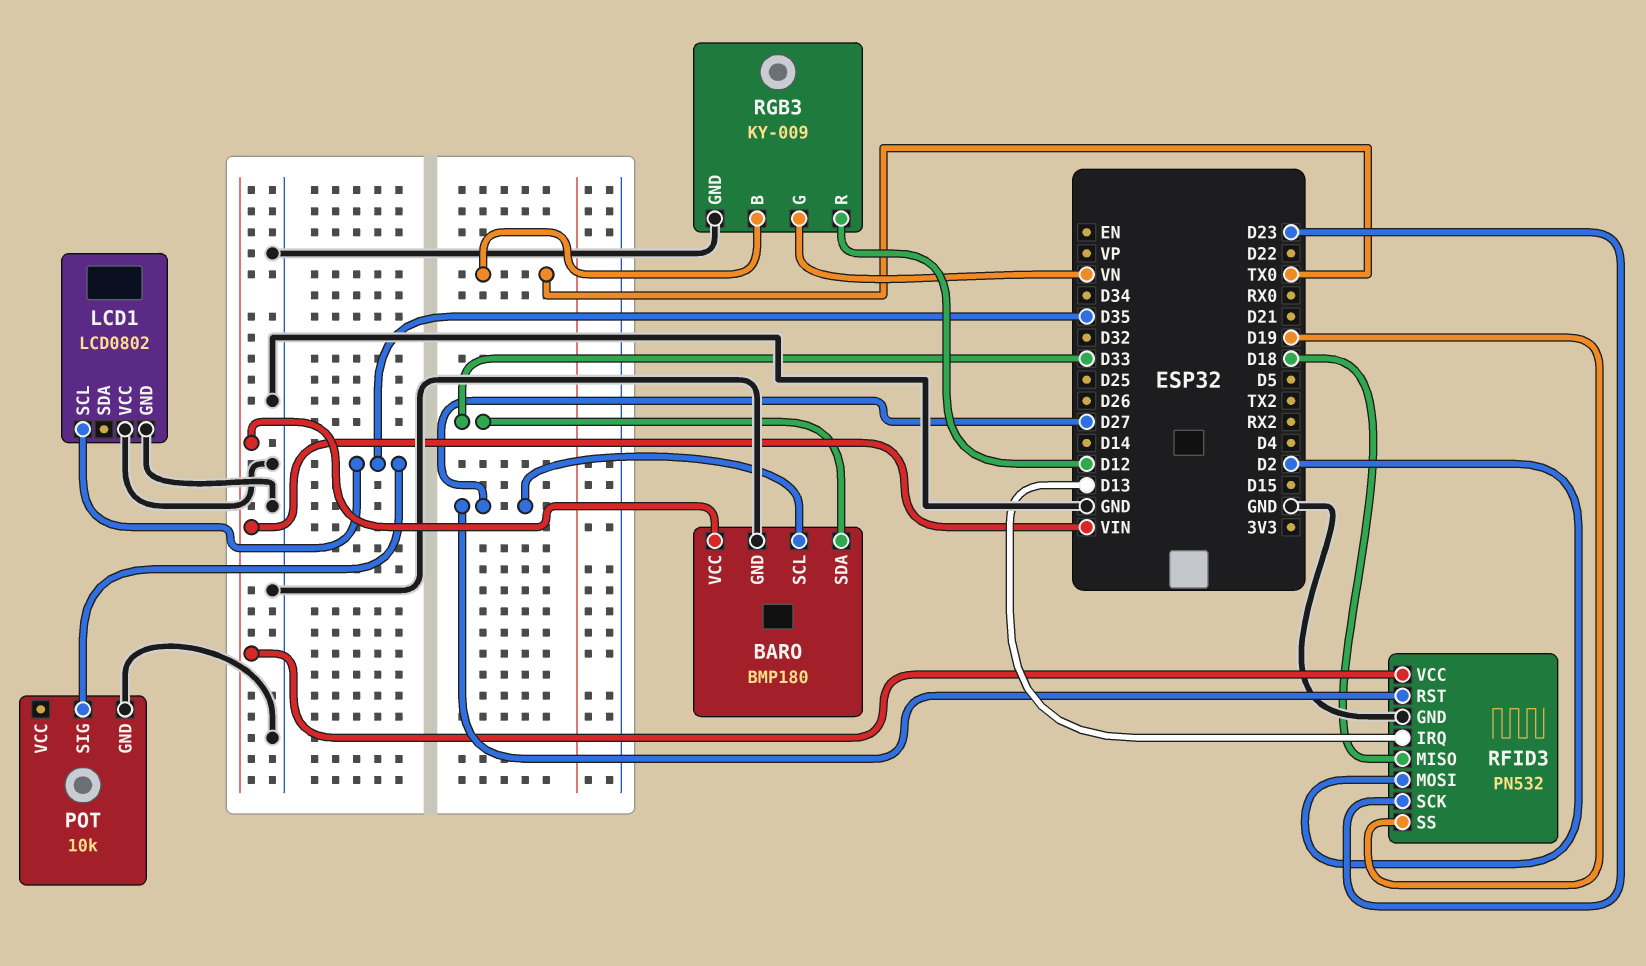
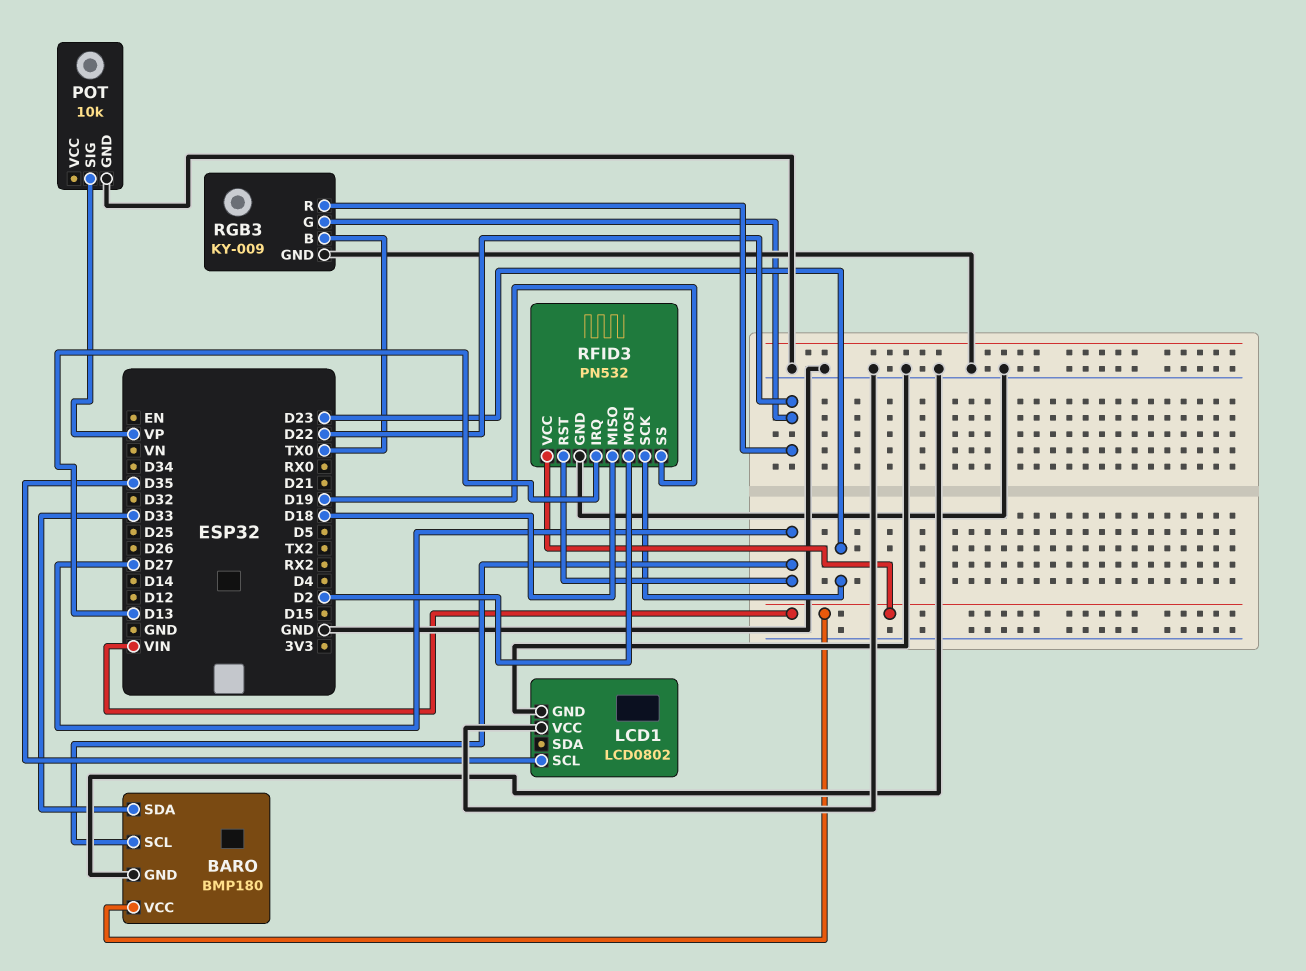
POT pin SIG: D35 -> VP
RGB3 pin G: VN -> D22
RGB3 pin R: D12 -> D22

